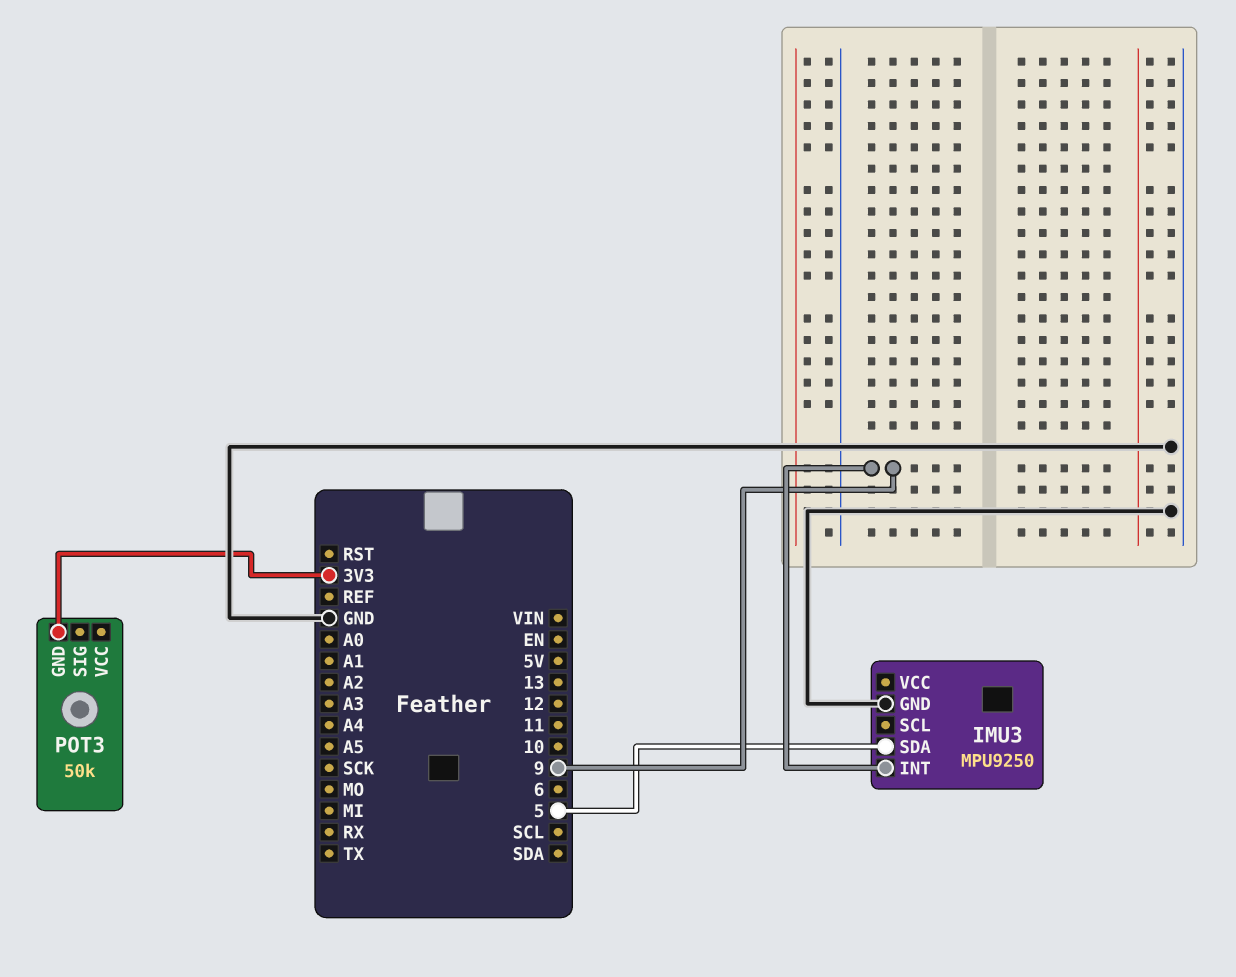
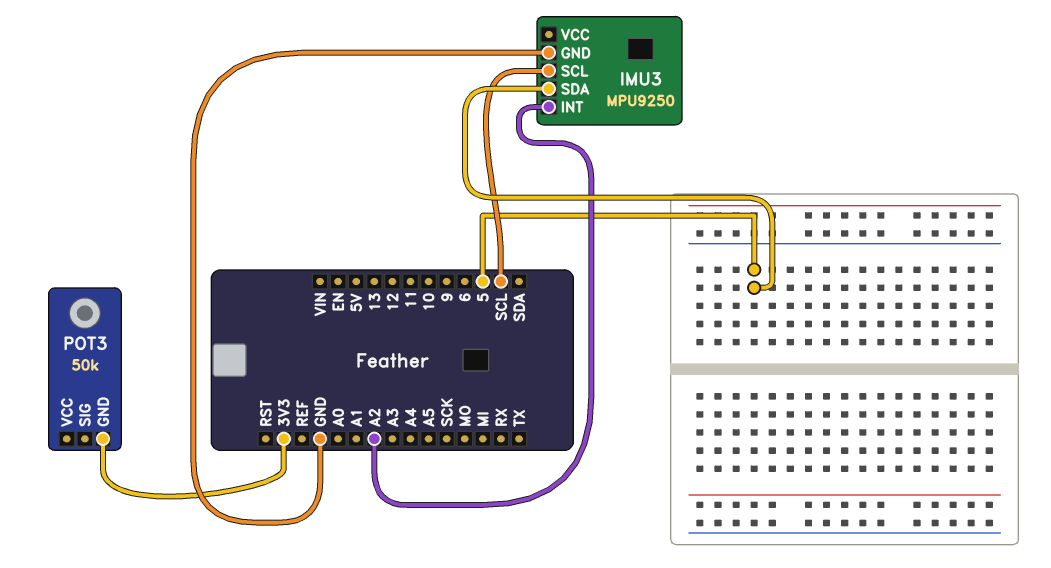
IMU3 pin INT: 9 -> A2
IMU3 pin SCL: none -> SCL

